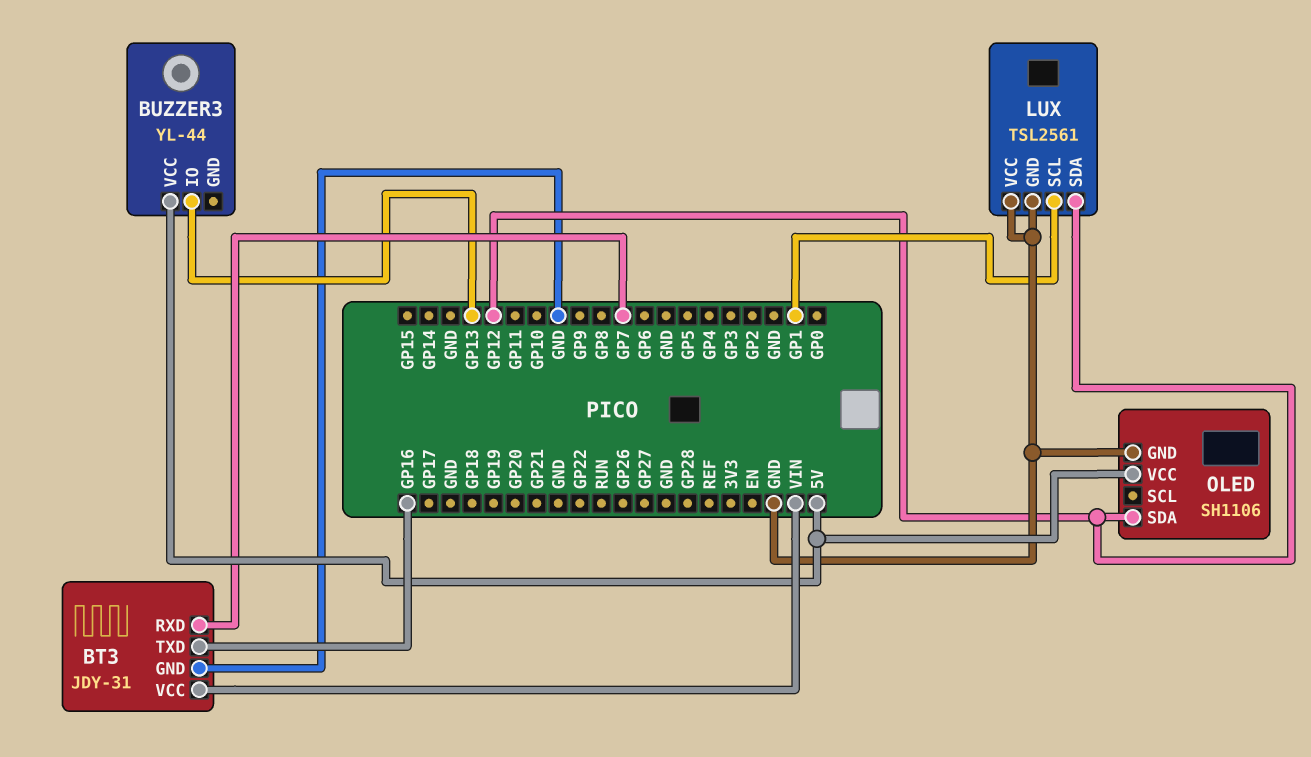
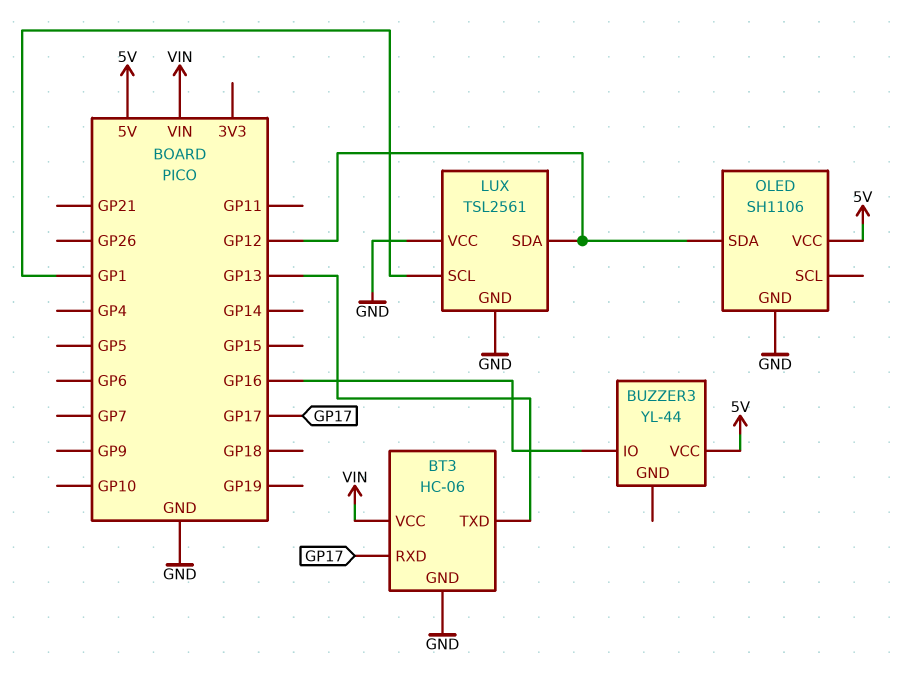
BT3: JDY-31 -> HC-06
BT3 pin RXD: GP7 -> GP17
BT3 pin TXD: GP16 -> GP13
BUZZER3 pin IO: GP13 -> GP16

